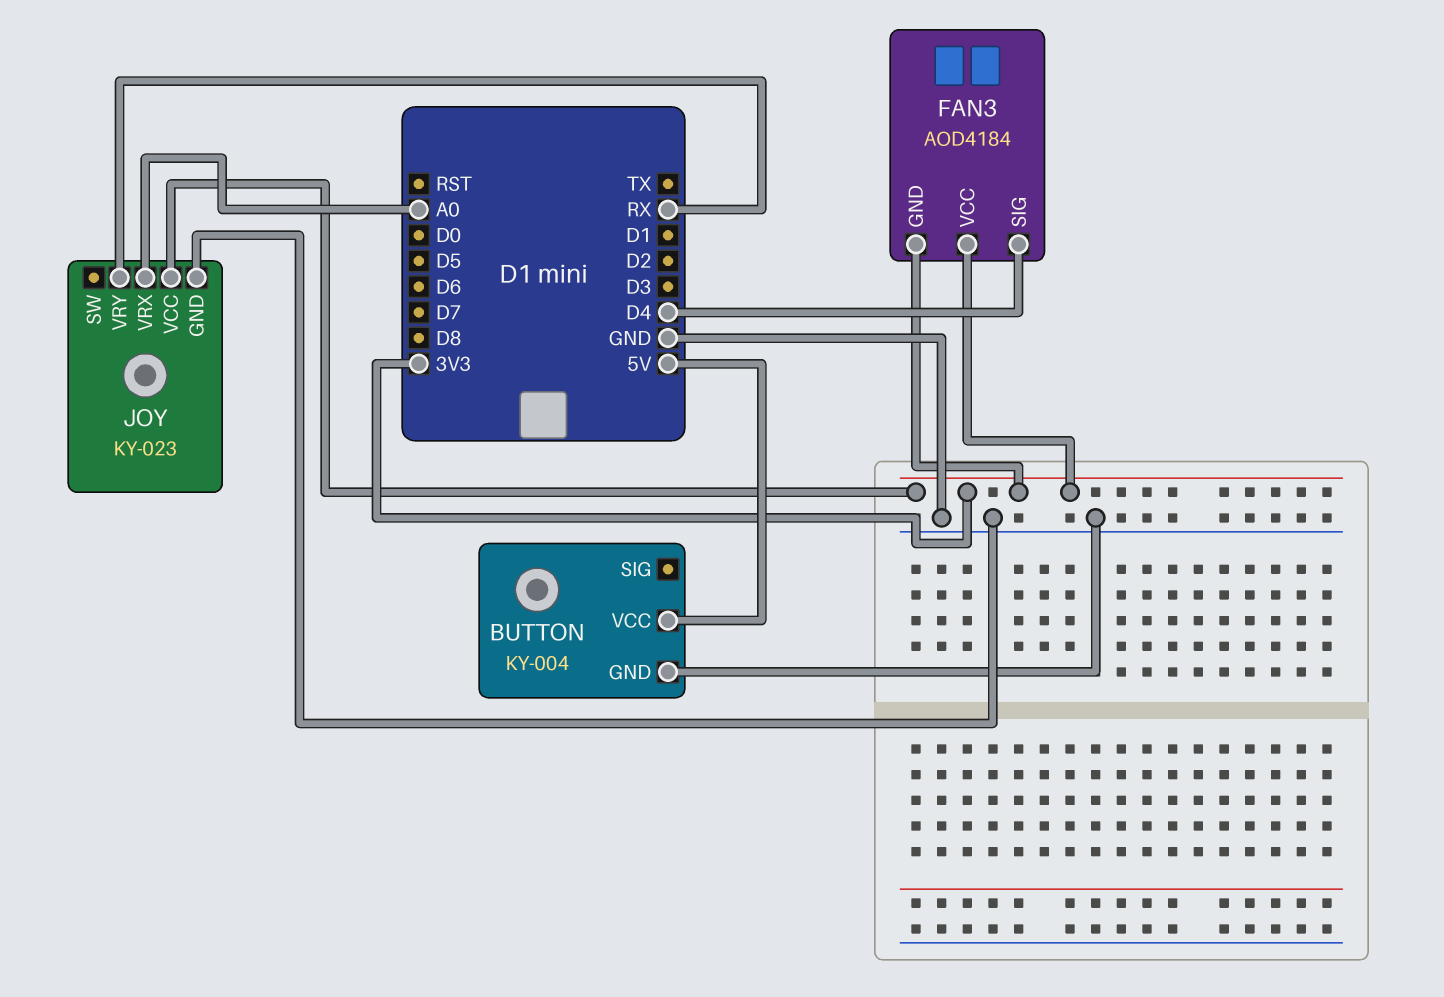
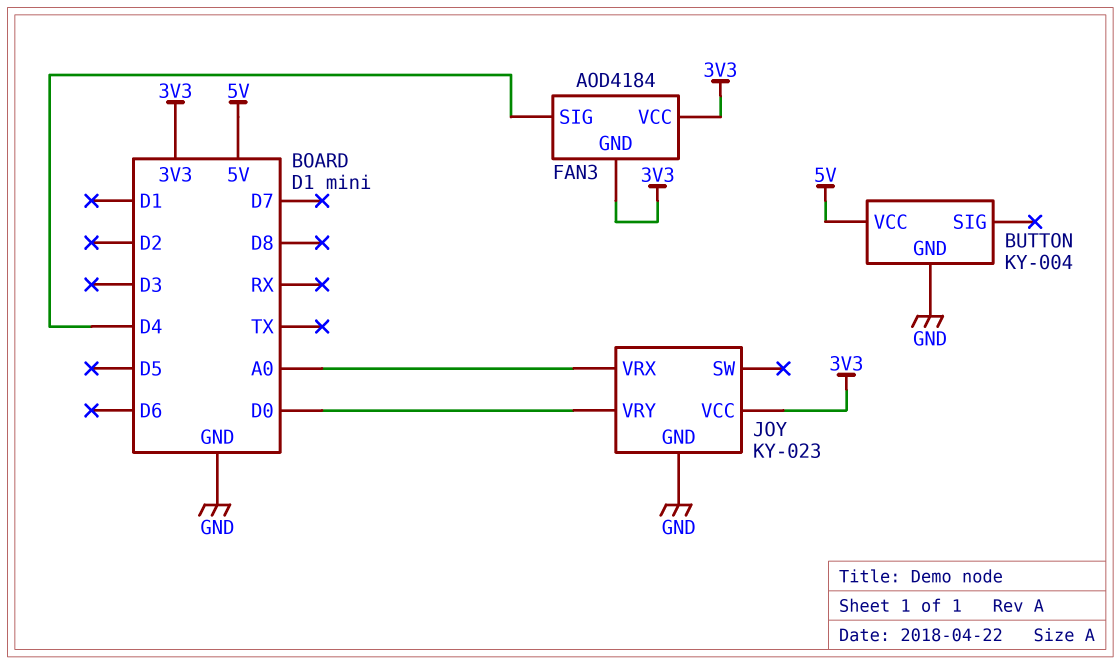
JOY pin VRY: RX -> D0

